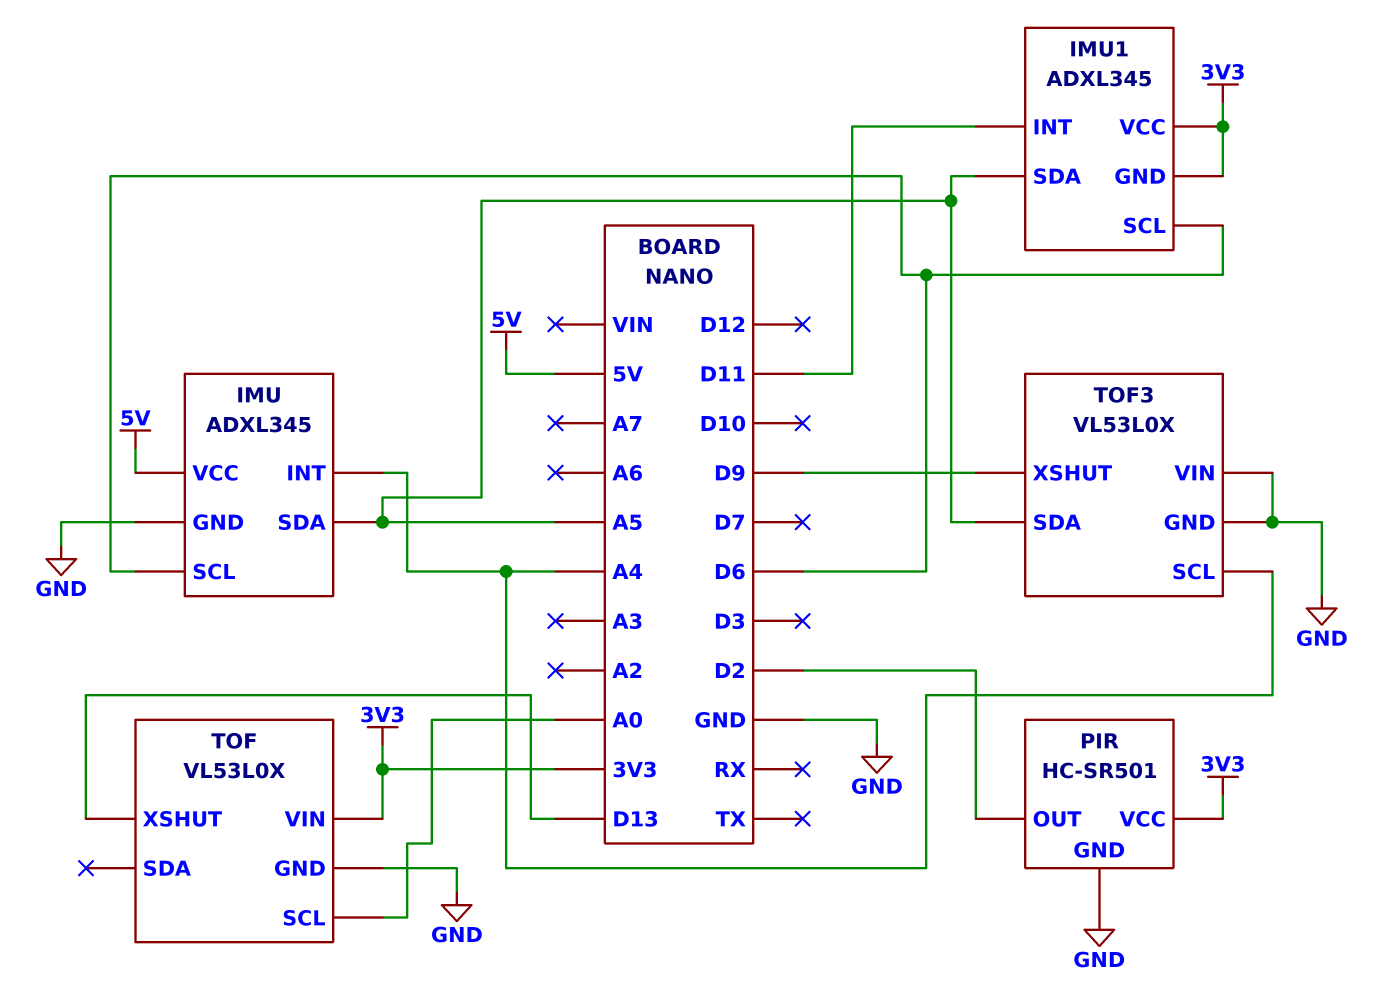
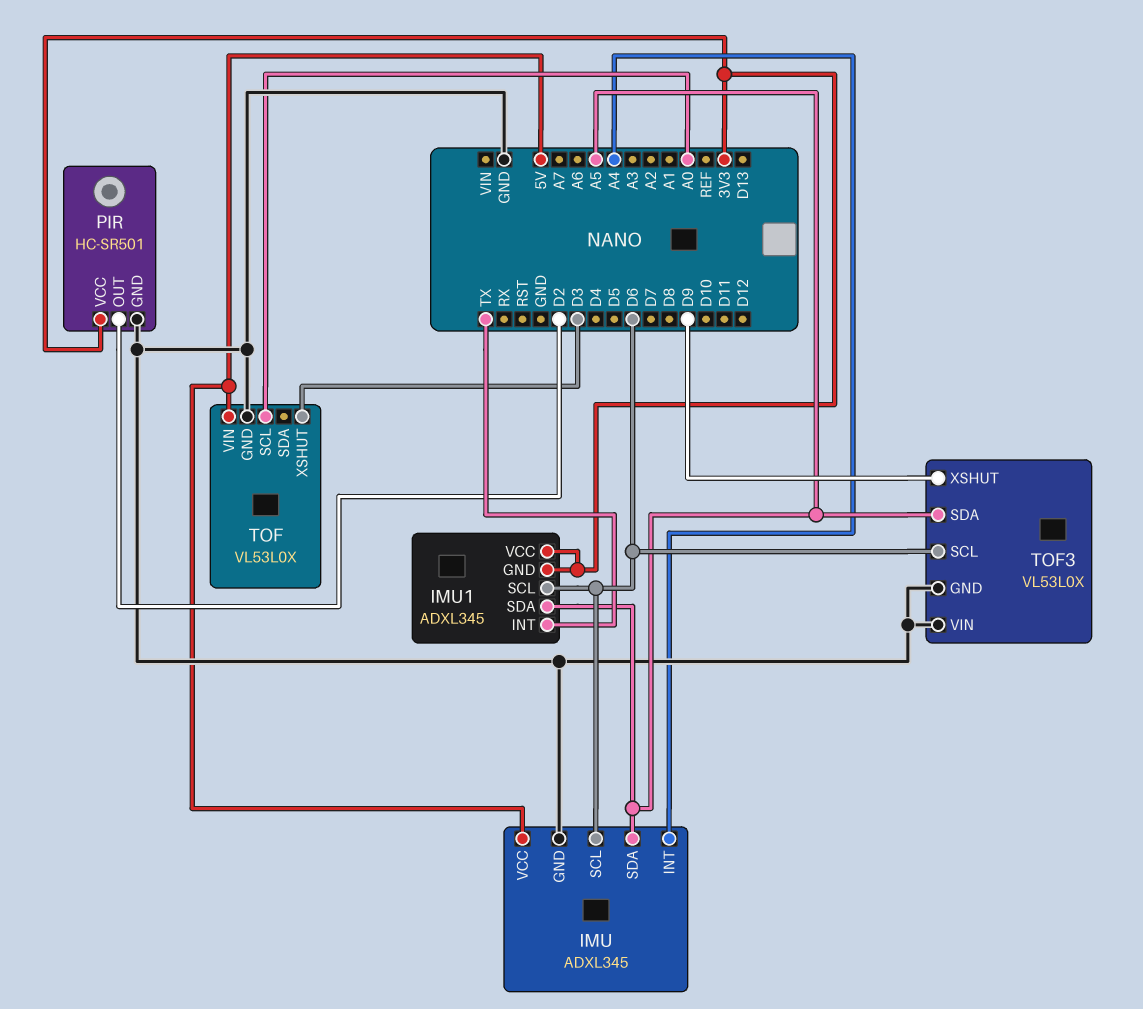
IMU1 pin INT: D11 -> TX
TOF pin VIN: 3V3 -> 5V
TOF pin XSHUT: D13 -> D3
TOF3 pin SCL: A4 -> D6

